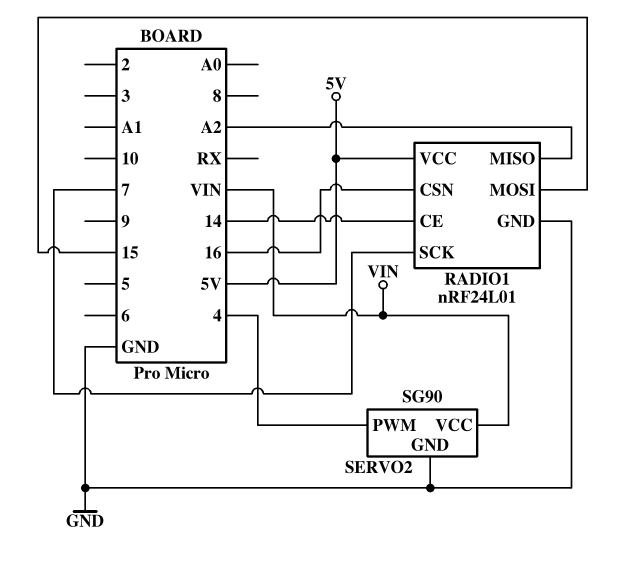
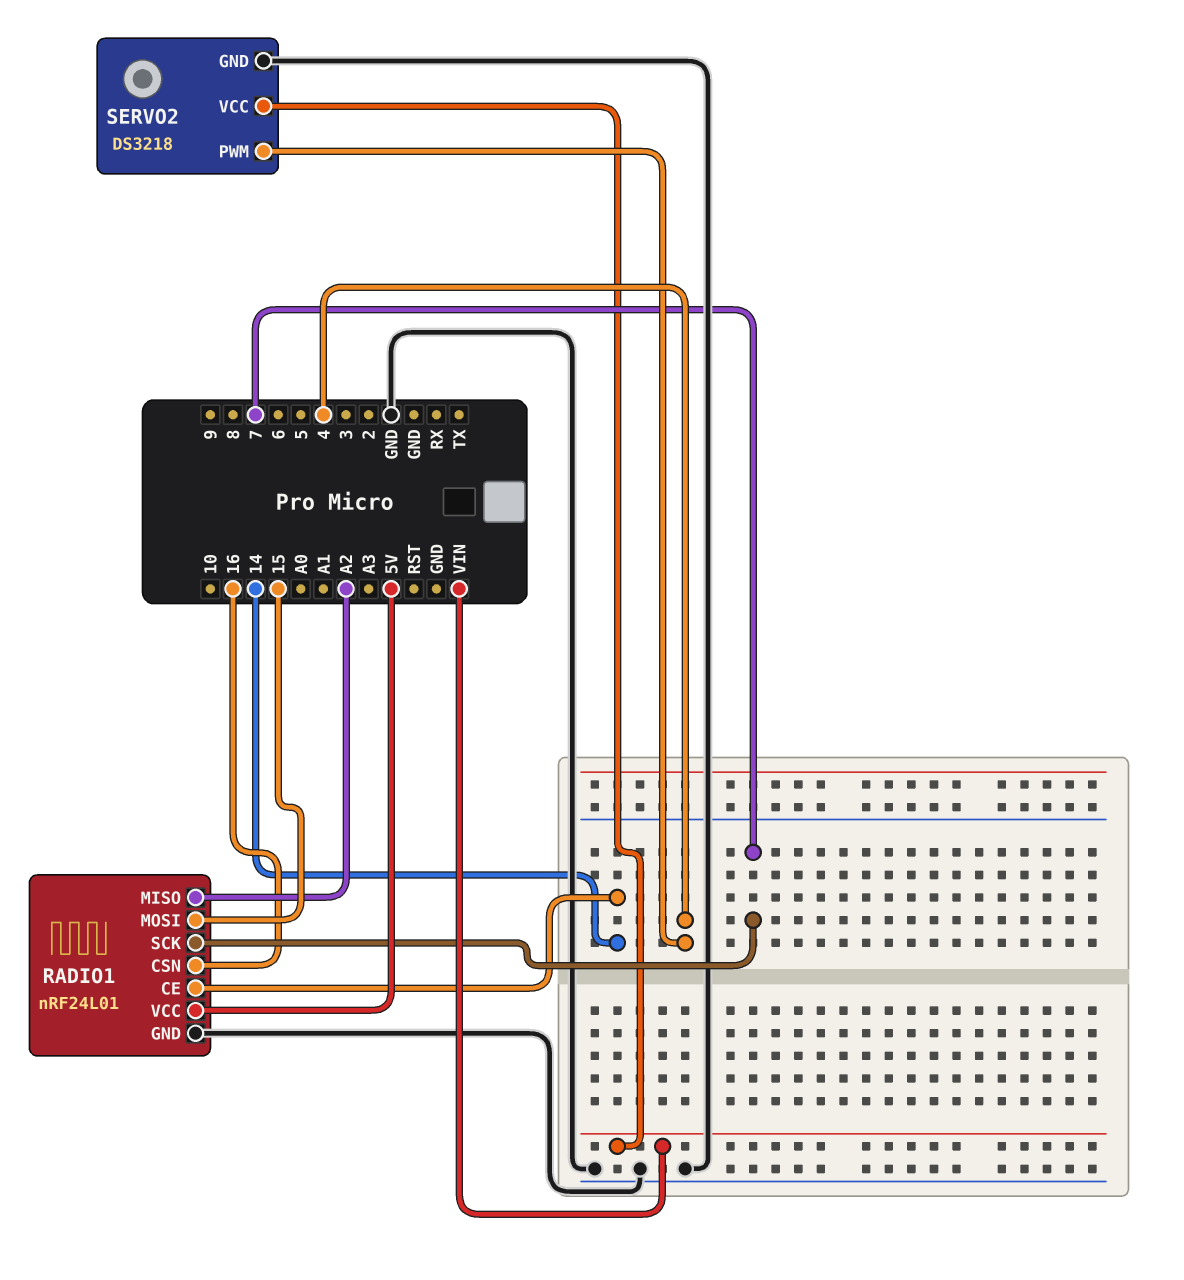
SERVO2: SG90 -> DS3218

